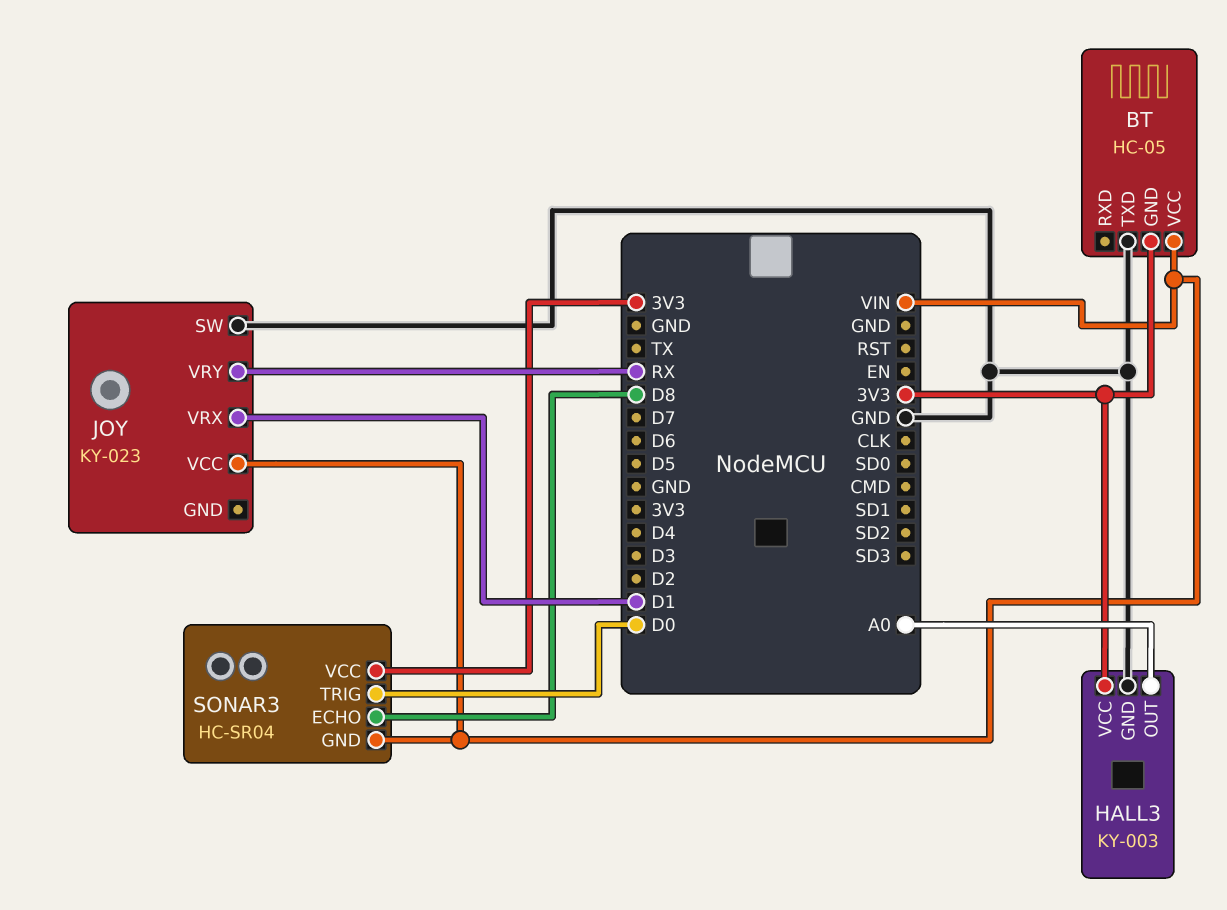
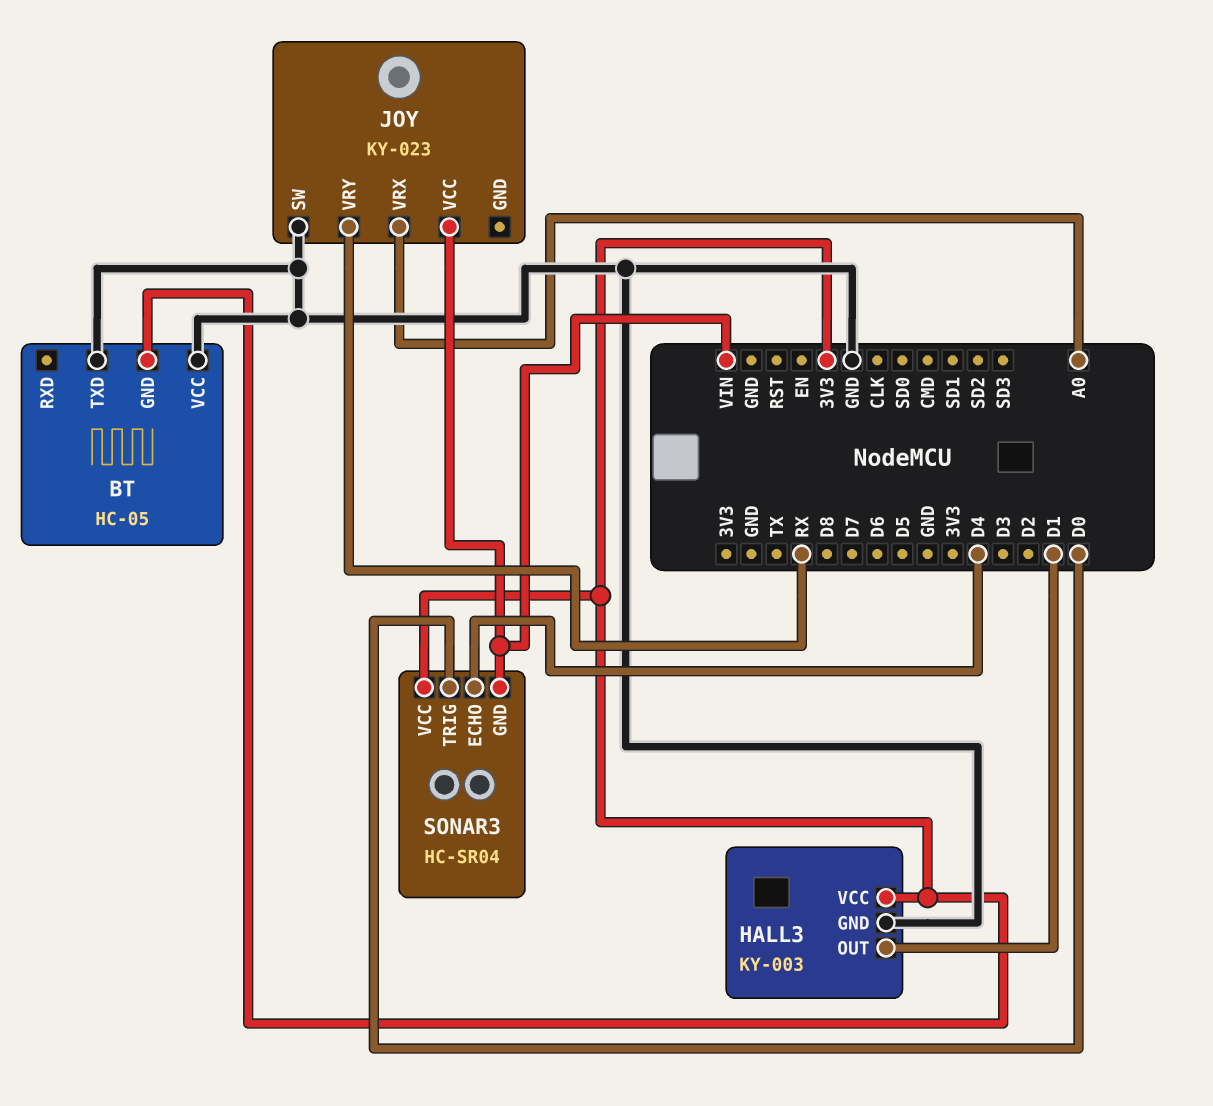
BT pin VCC: VIN -> GND
HALL3 pin OUT: A0 -> D1
JOY pin VRX: D1 -> A0
SONAR3 pin ECHO: D8 -> D4

